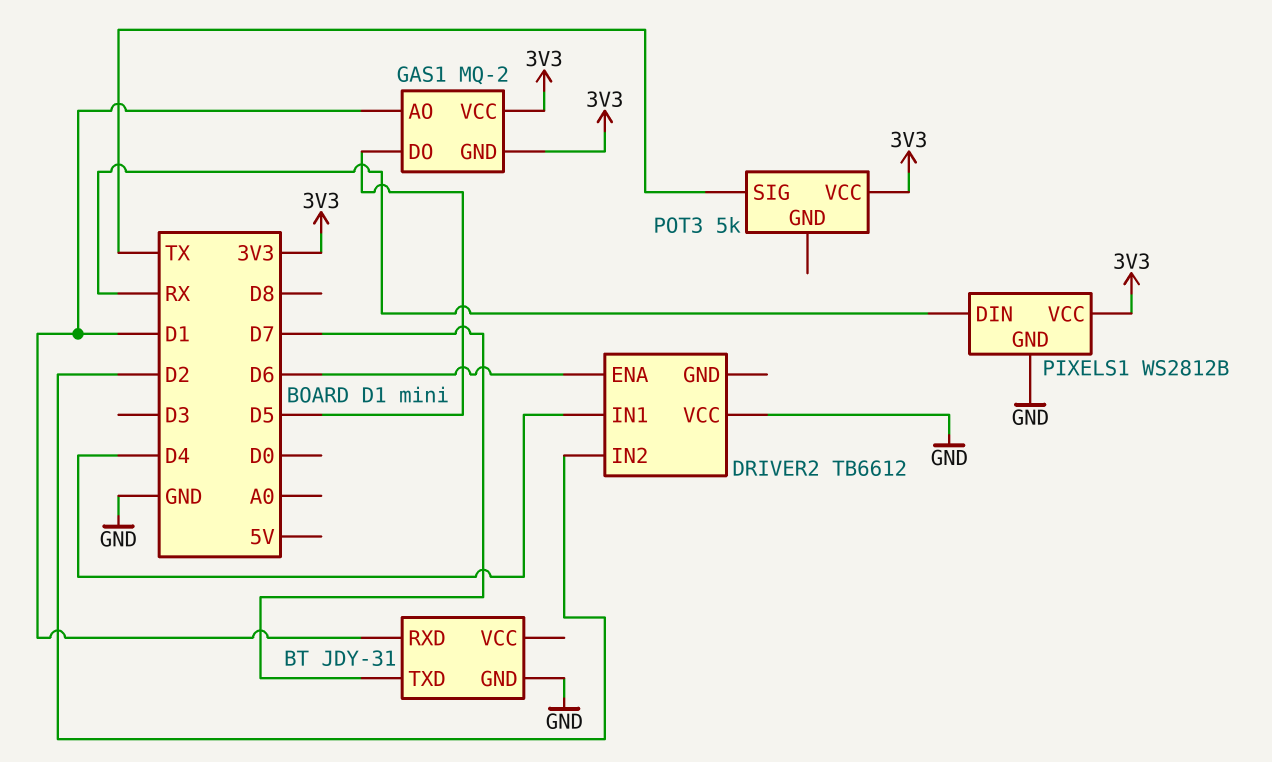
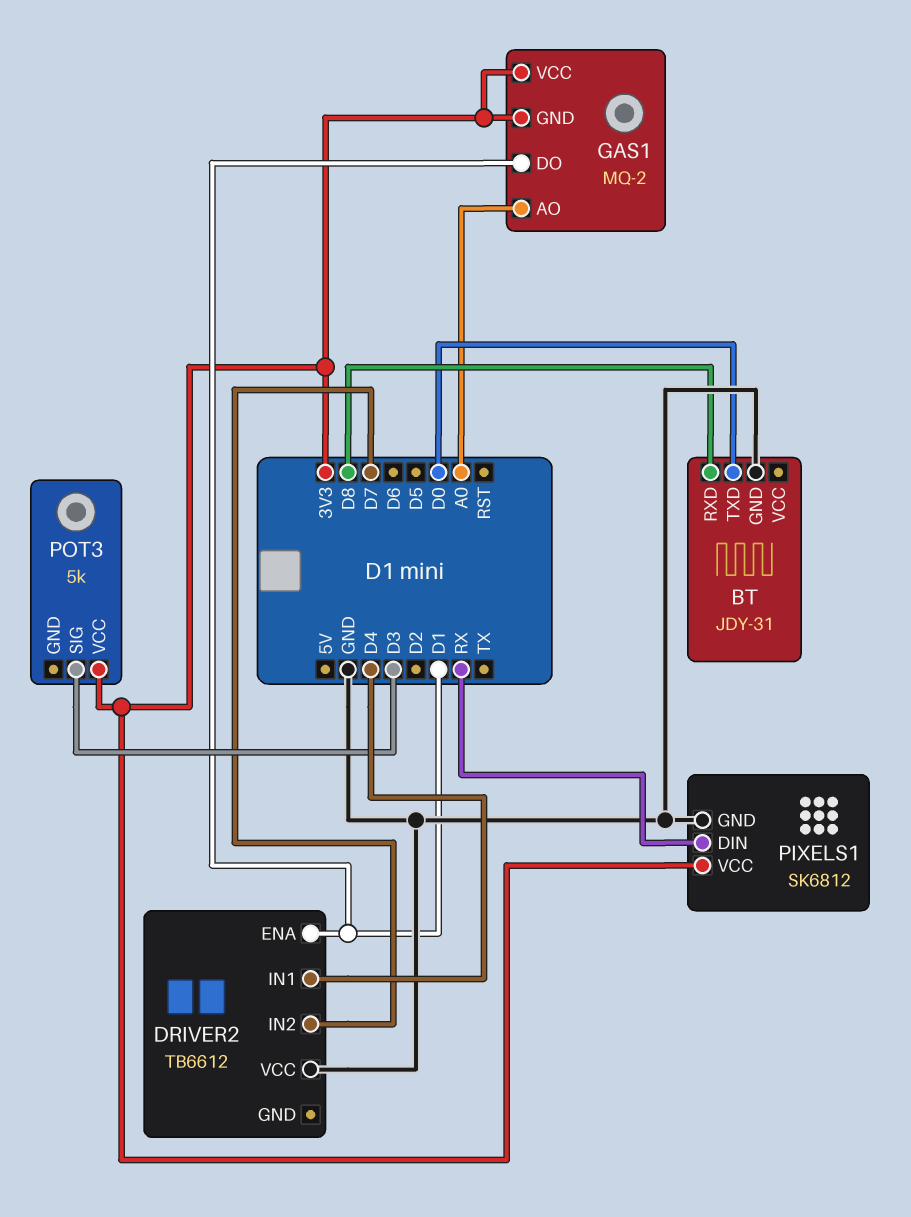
BT pin RXD: D1 -> D8
BT pin TXD: D7 -> D0
DRIVER2 pin ENA: D6 -> D1
DRIVER2 pin IN2: D2 -> D7
GAS1 pin AO: D1 -> A0
GAS1 pin DO: D5 -> D1
PIXELS1: WS2812B -> SK6812
POT3 pin SIG: TX -> D3

